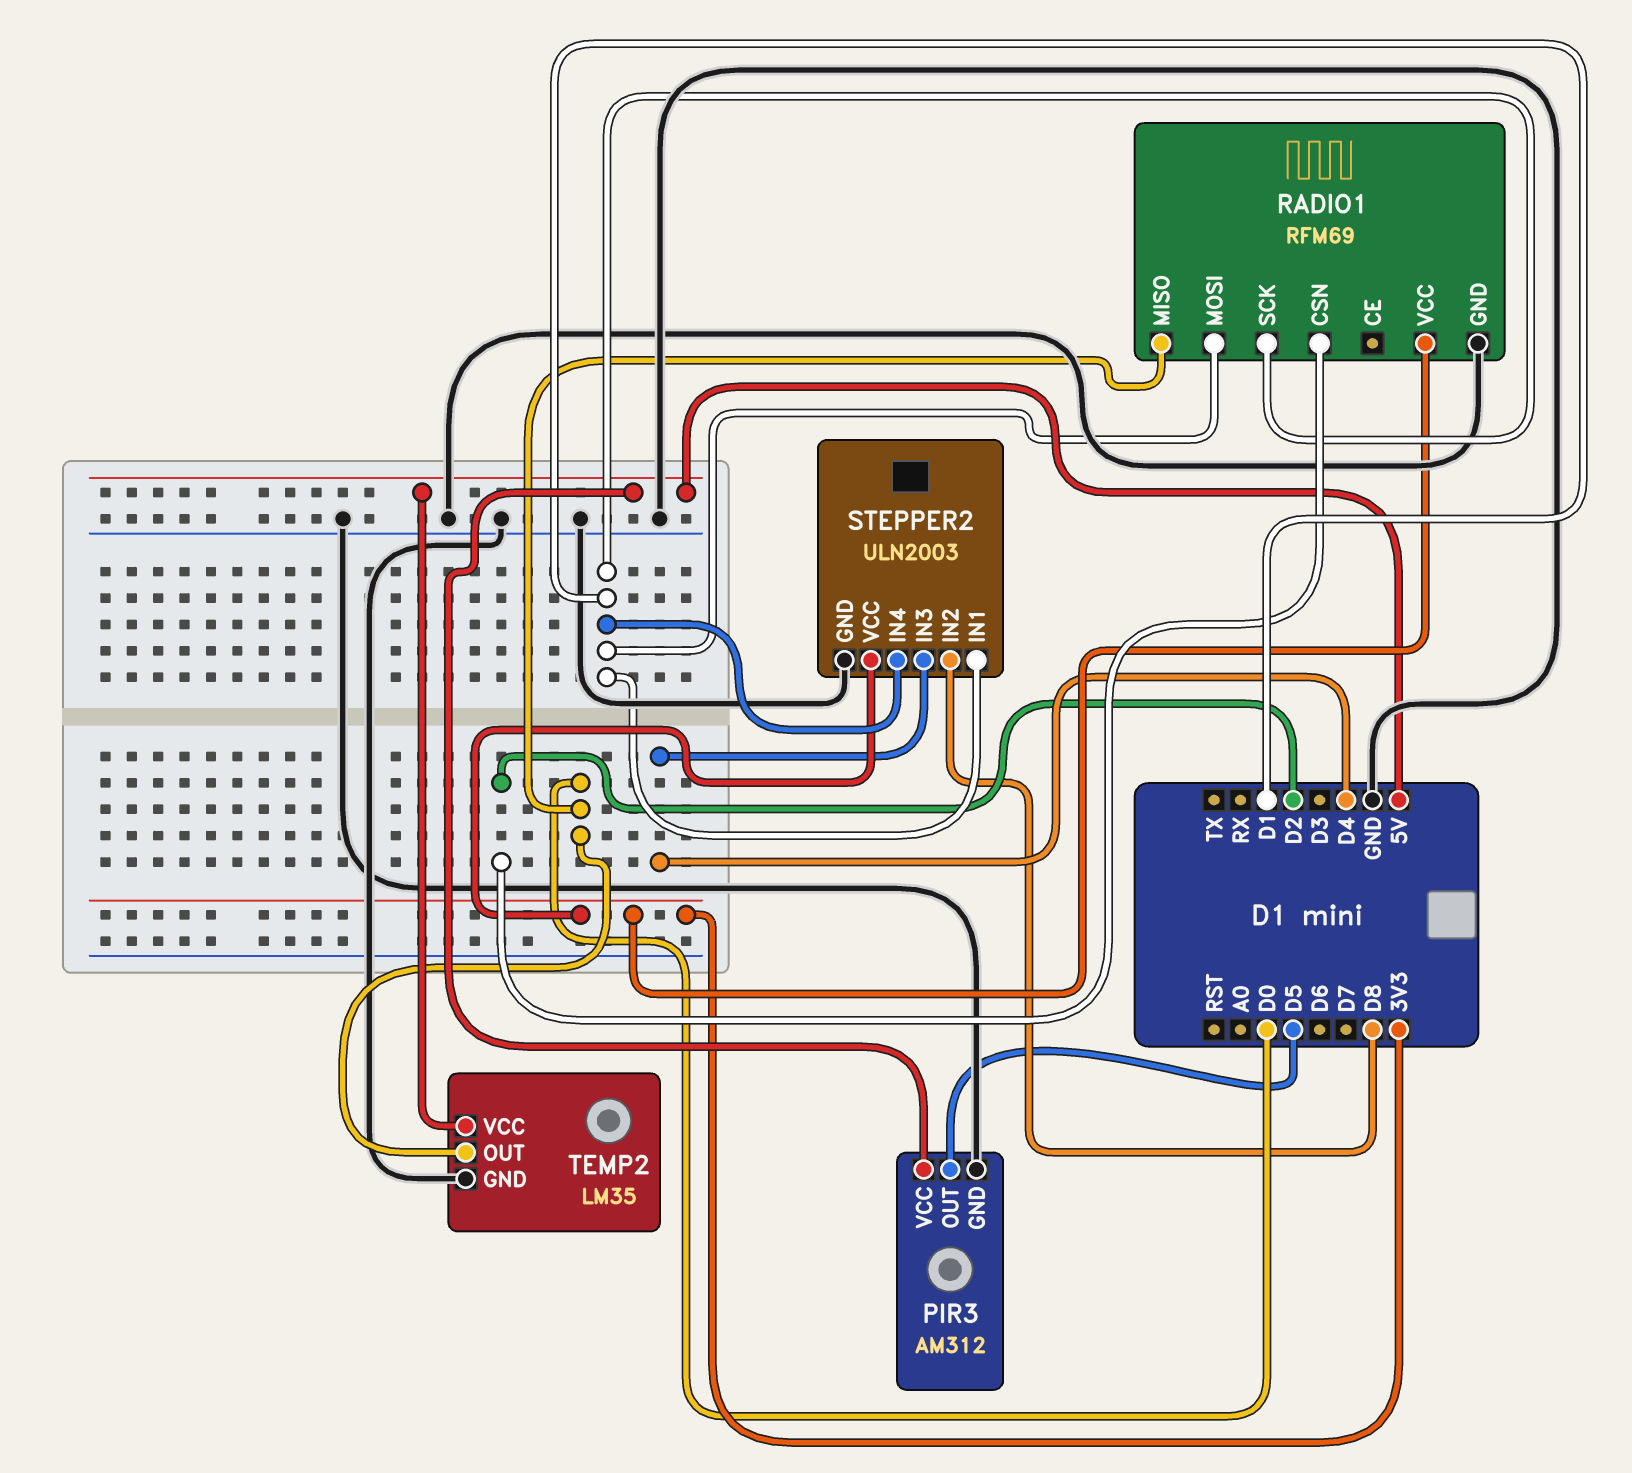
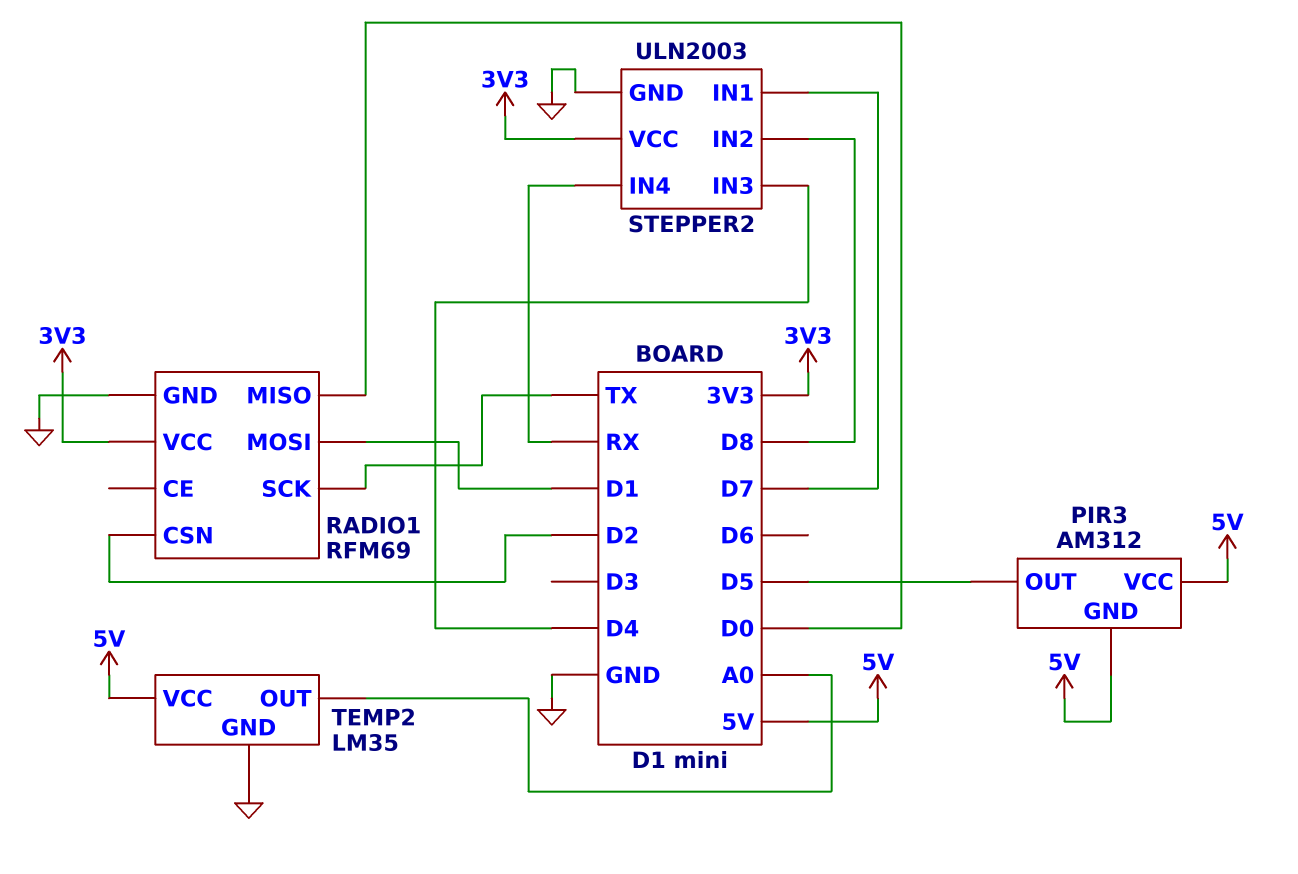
PIR3 pin GND: GND -> 5V
RADIO1 pin SCK: D1 -> TX
STEPPER2 pin IN1: D1 -> D7
STEPPER2 pin IN4: D1 -> RX
TEMP2 pin OUT: D0 -> A0

